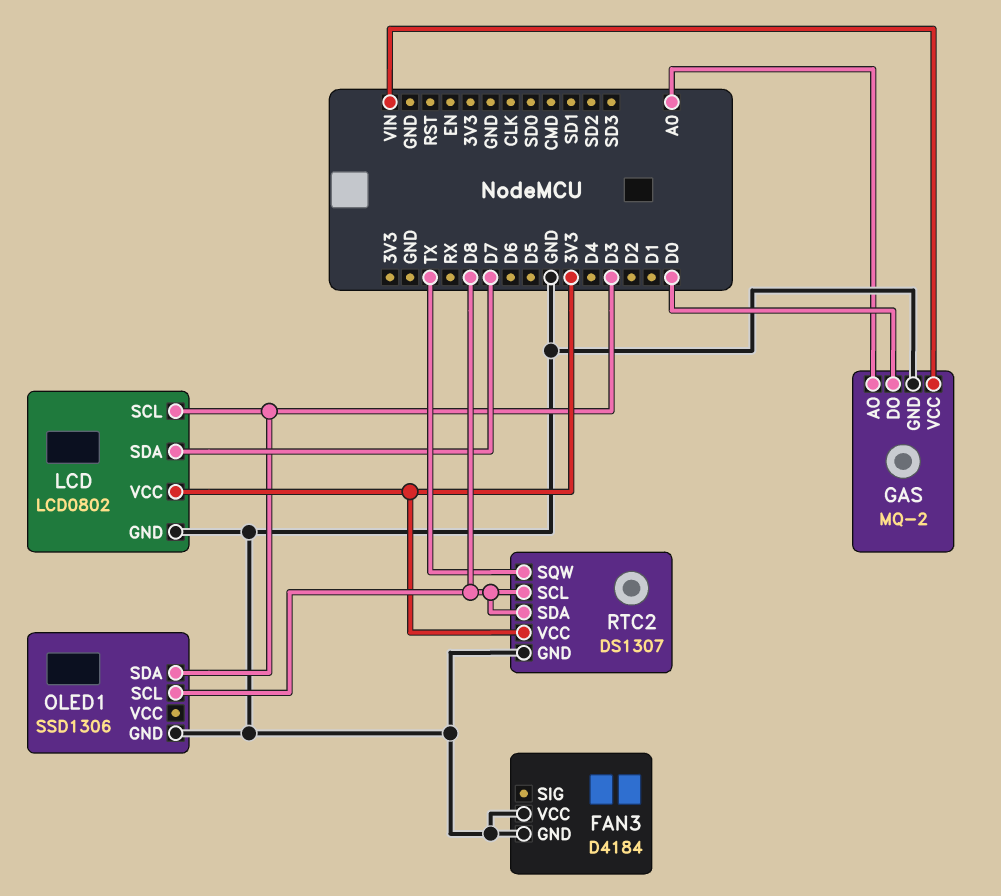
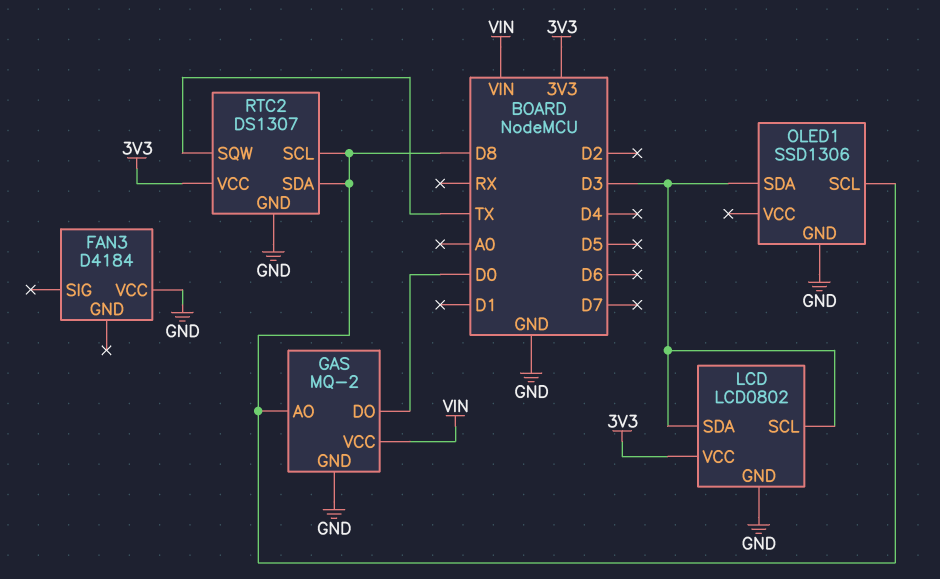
FAN3 pin GND: GND -> none
GAS pin AO: A0 -> D8
LCD pin SDA: D7 -> D3

